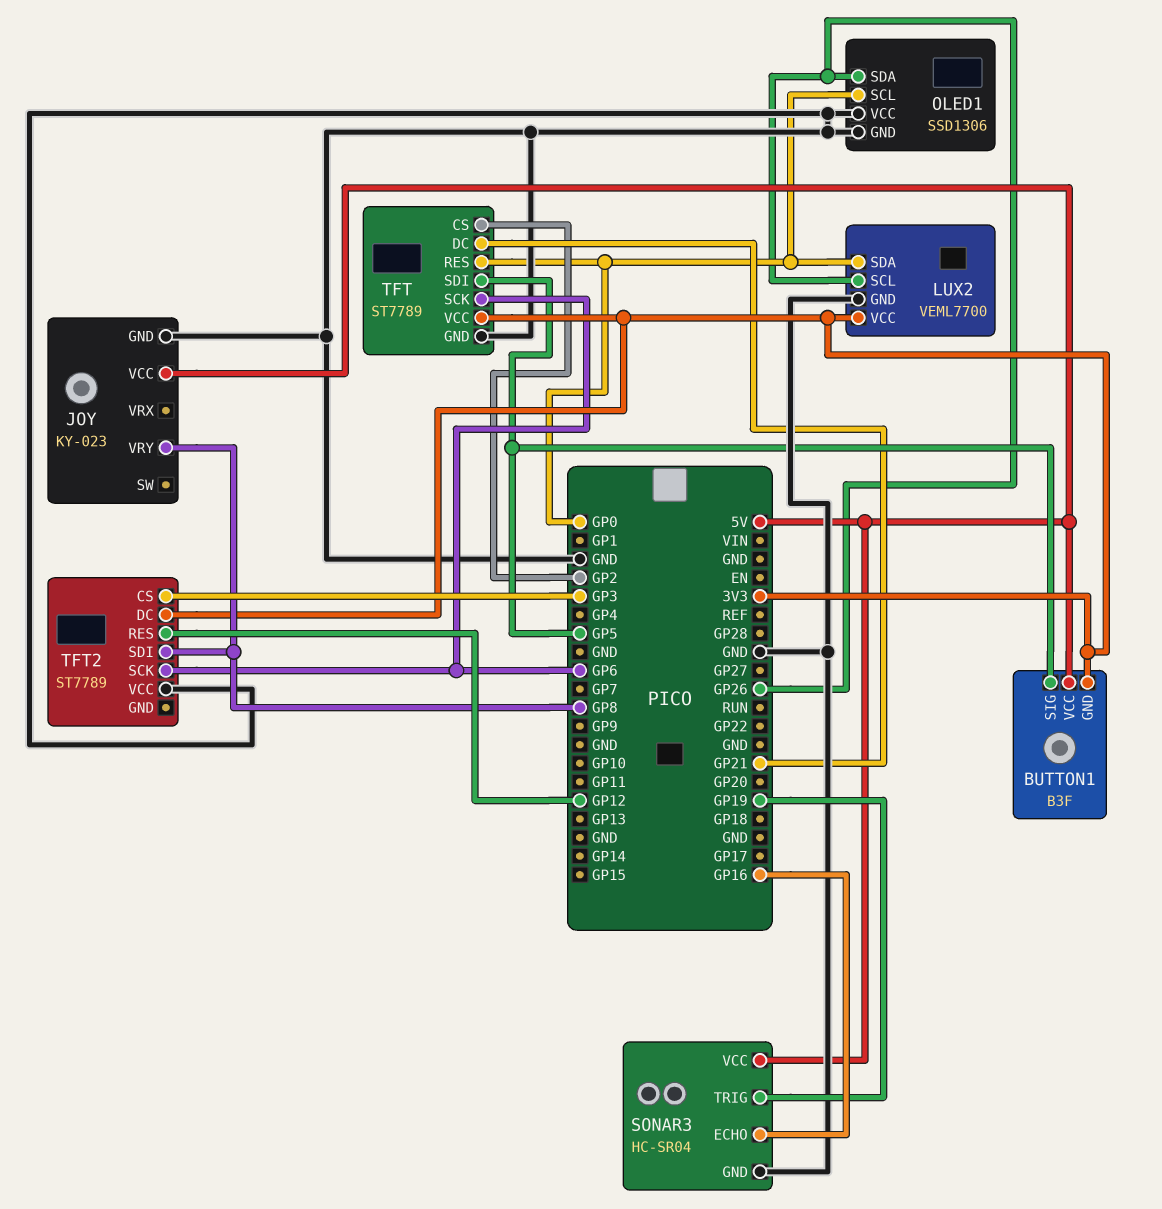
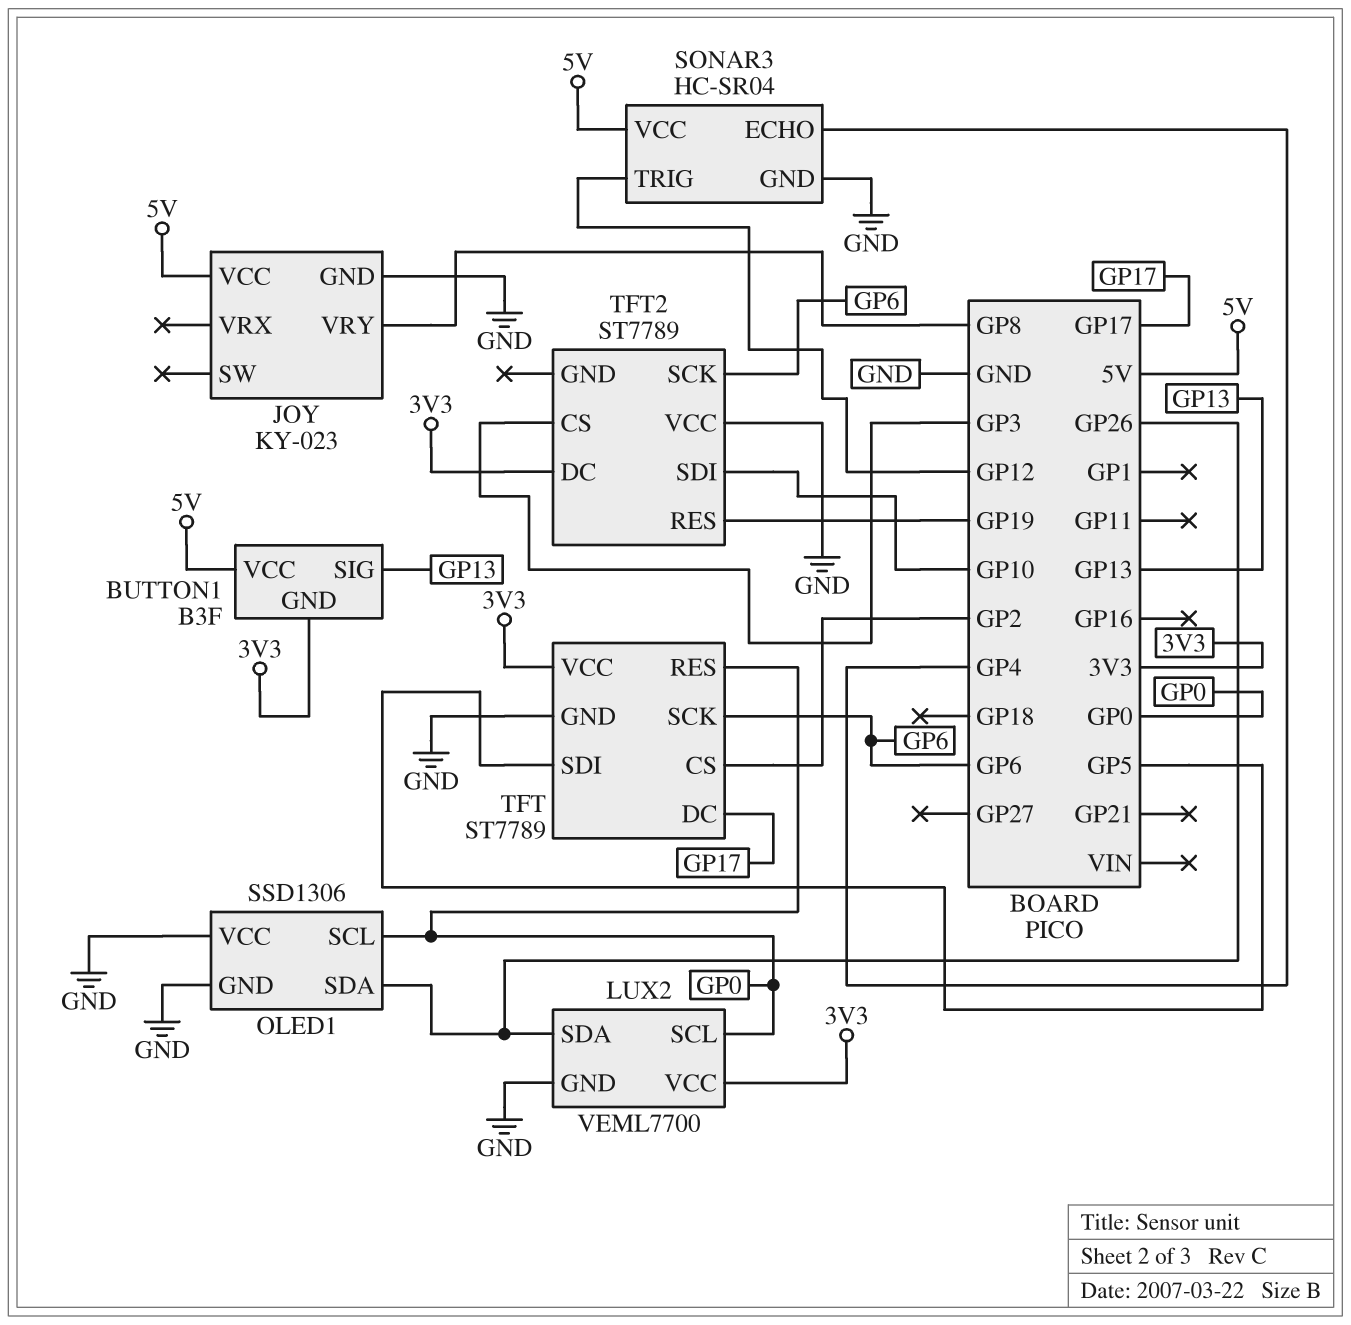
BUTTON1 pin SIG: GP5 -> GP13
LUX2 pin SCL: GP26 -> GP0
LUX2 pin SDA: GP0 -> GP26
SONAR3 pin ECHO: GP16 -> GP4
SONAR3 pin TRIG: GP19 -> GP12
TFT pin DC: GP21 -> GP17
TFT2 pin RES: GP12 -> GP19
TFT2 pin SDI: GP8 -> GP10

